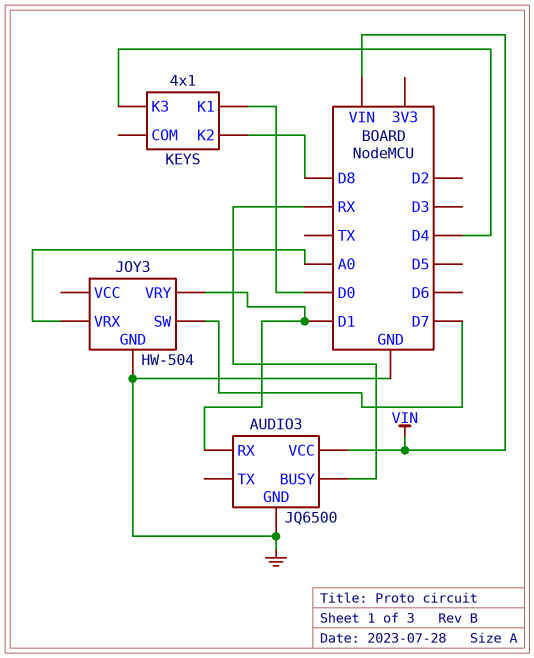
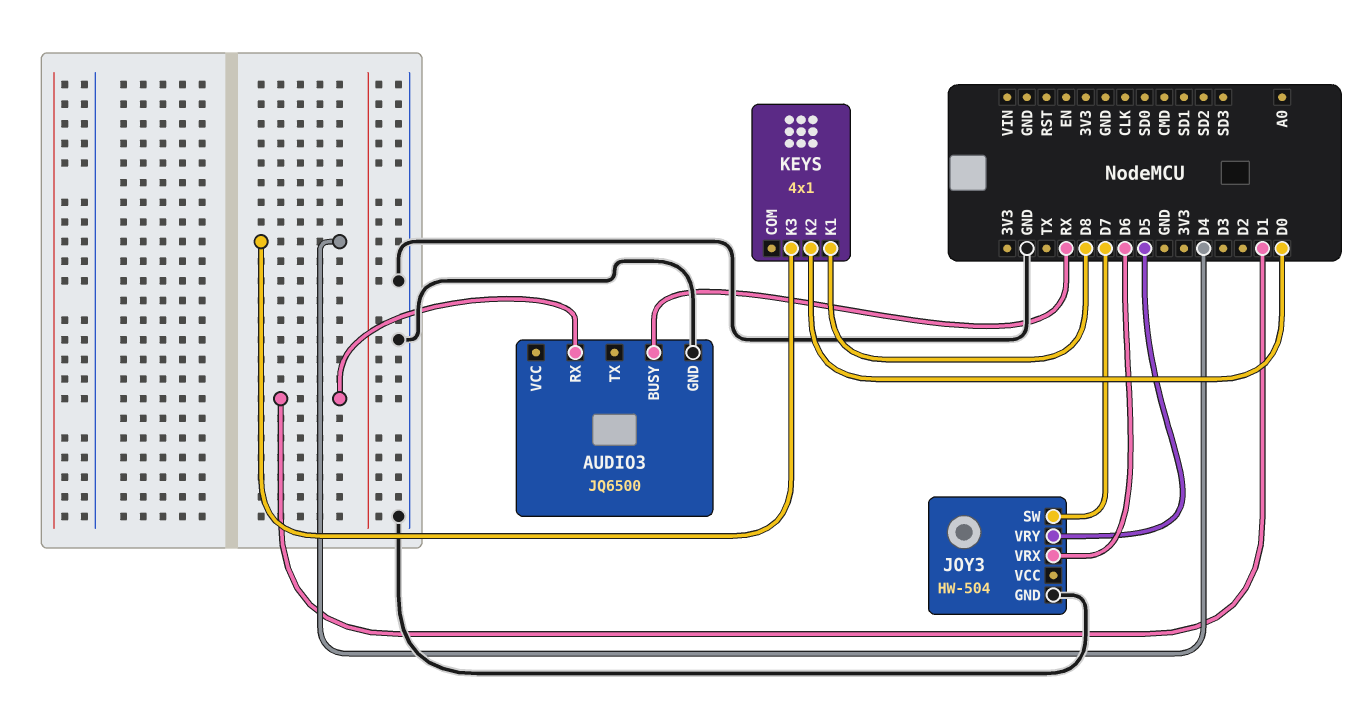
AUDIO3 pin VCC: VIN -> none
JOY3 pin VRX: A0 -> D6
JOY3 pin VRY: D1 -> D5
KEYS pin K1: D0 -> D8
KEYS pin K2: D8 -> D0

